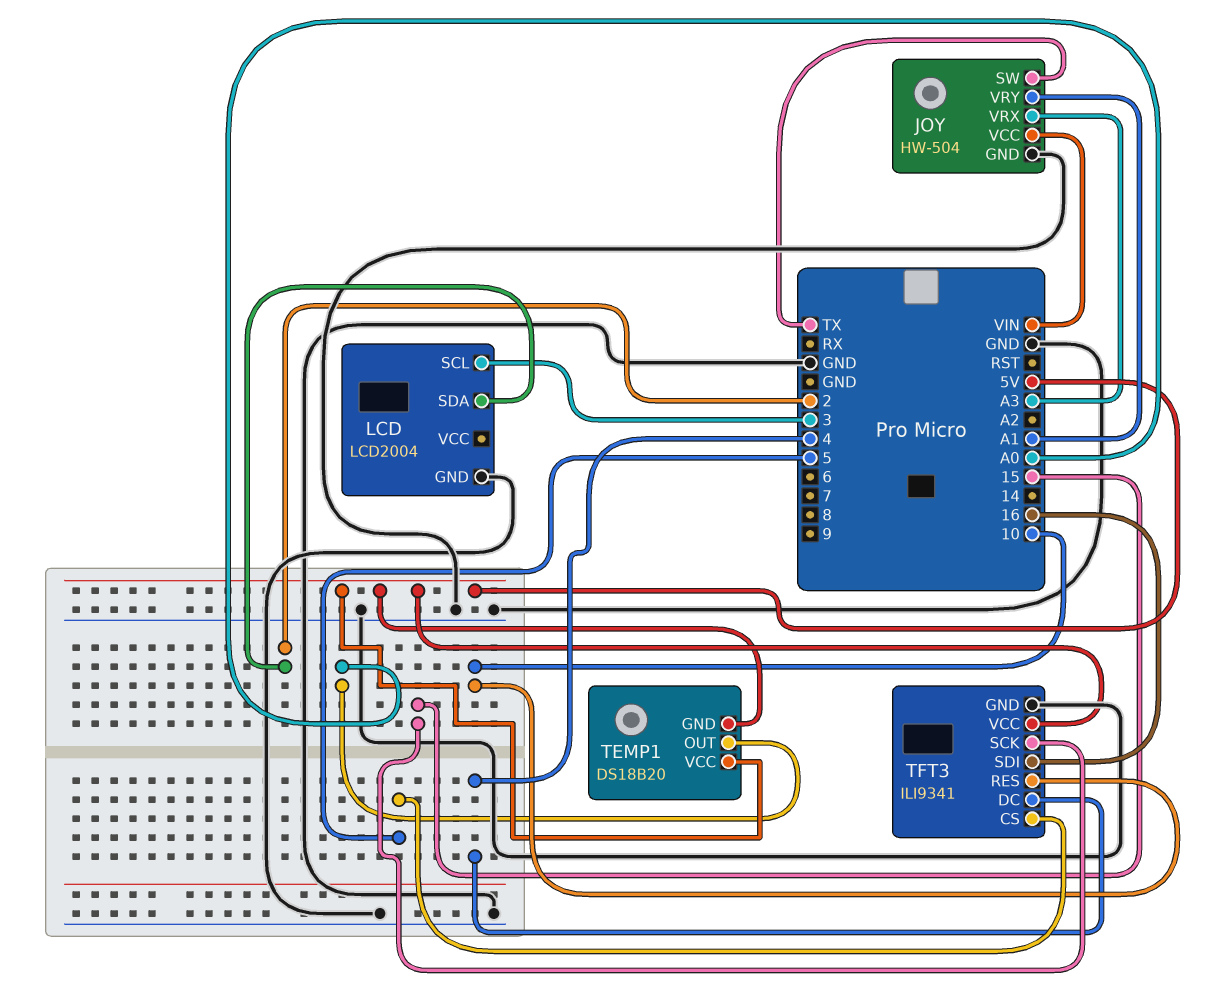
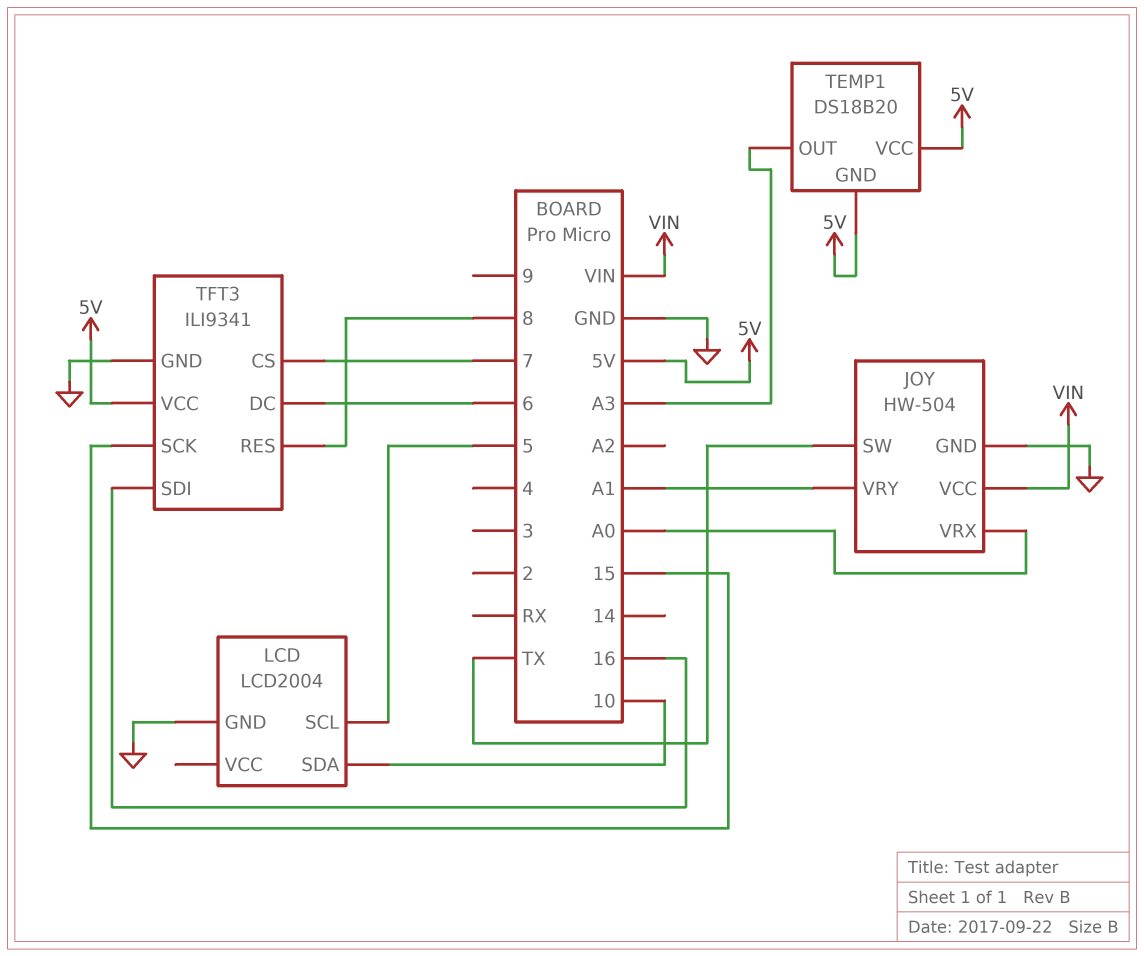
JOY pin VRX: A3 -> A0
LCD pin SCL: 3 -> 5
LCD pin SDA: 2 -> 10
TEMP1 pin OUT: A0 -> A3
TFT3 pin CS: 5 -> 7
TFT3 pin DC: 4 -> 6
TFT3 pin RES: 10 -> 8

